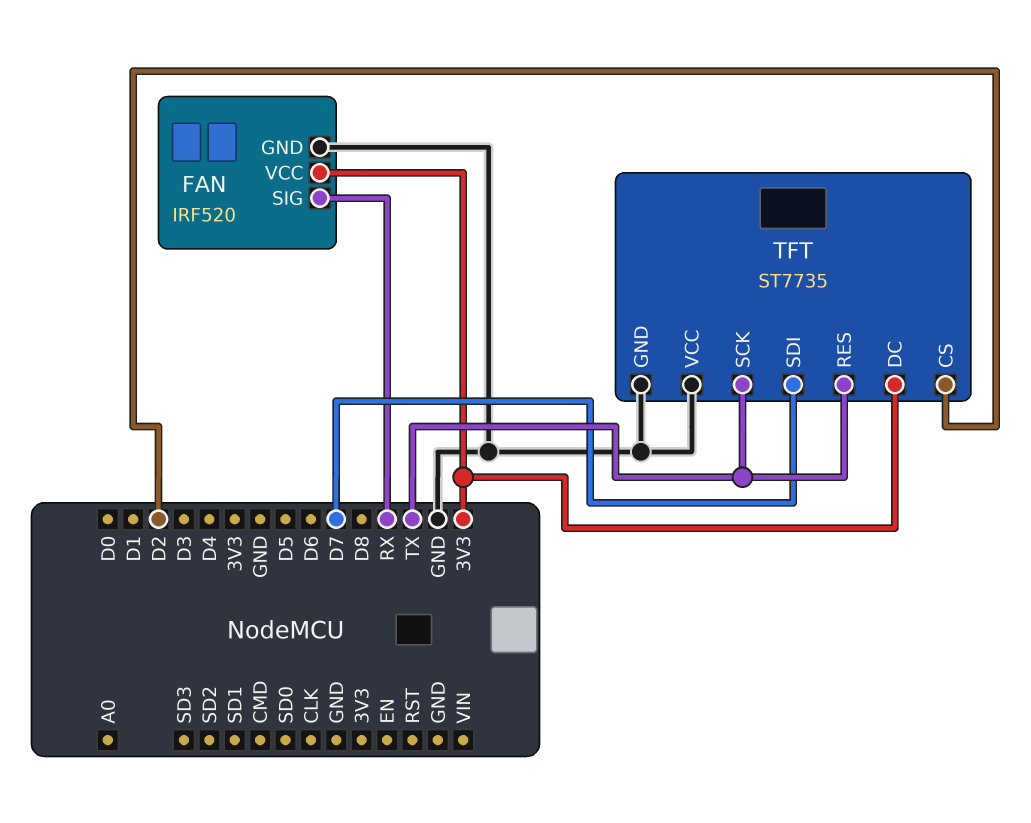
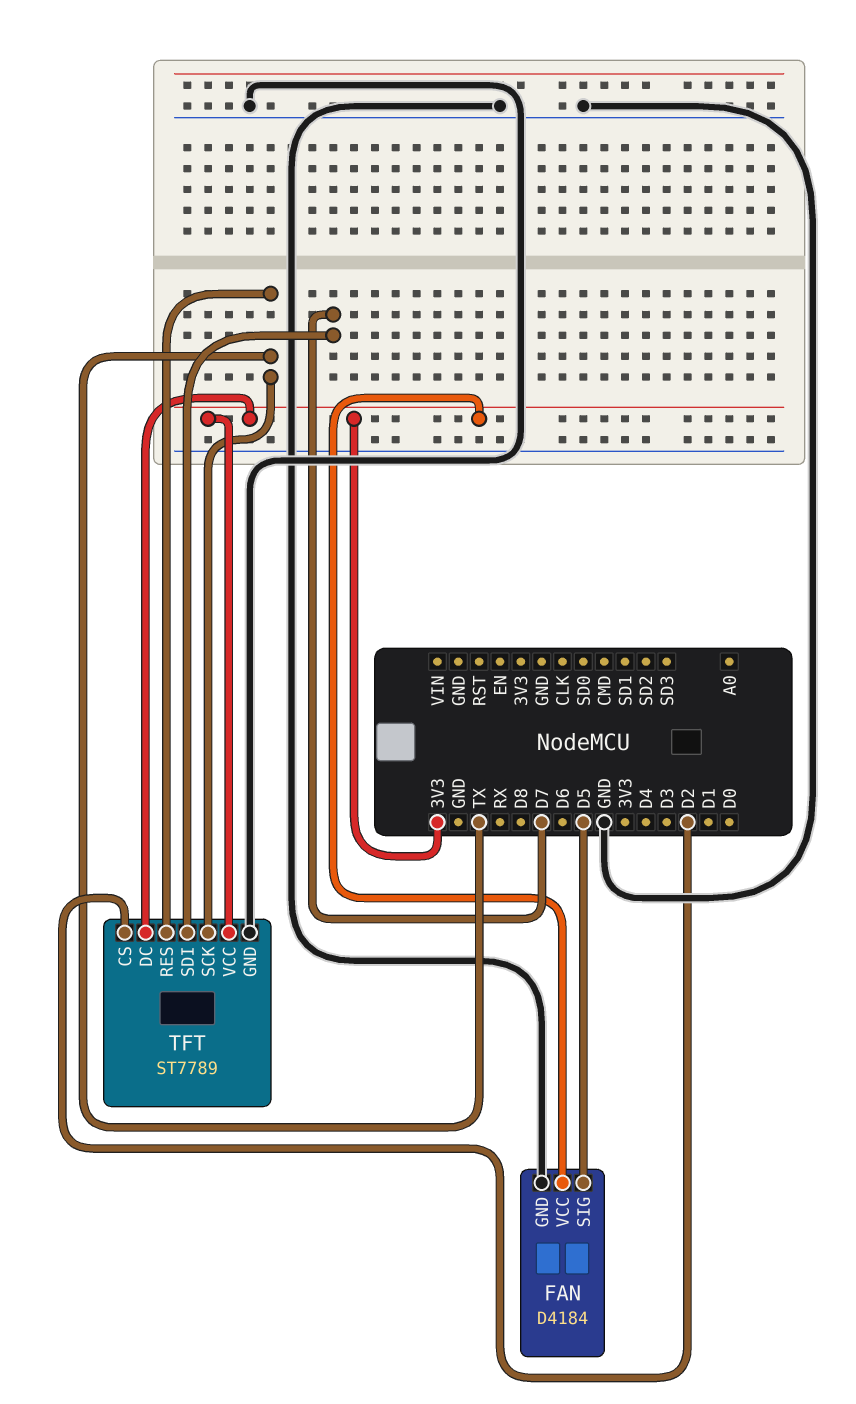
FAN: IRF520 -> D4184
FAN pin SIG: RX -> D5
TFT: ST7735 -> ST7789
TFT pin VCC: GND -> 3V3

